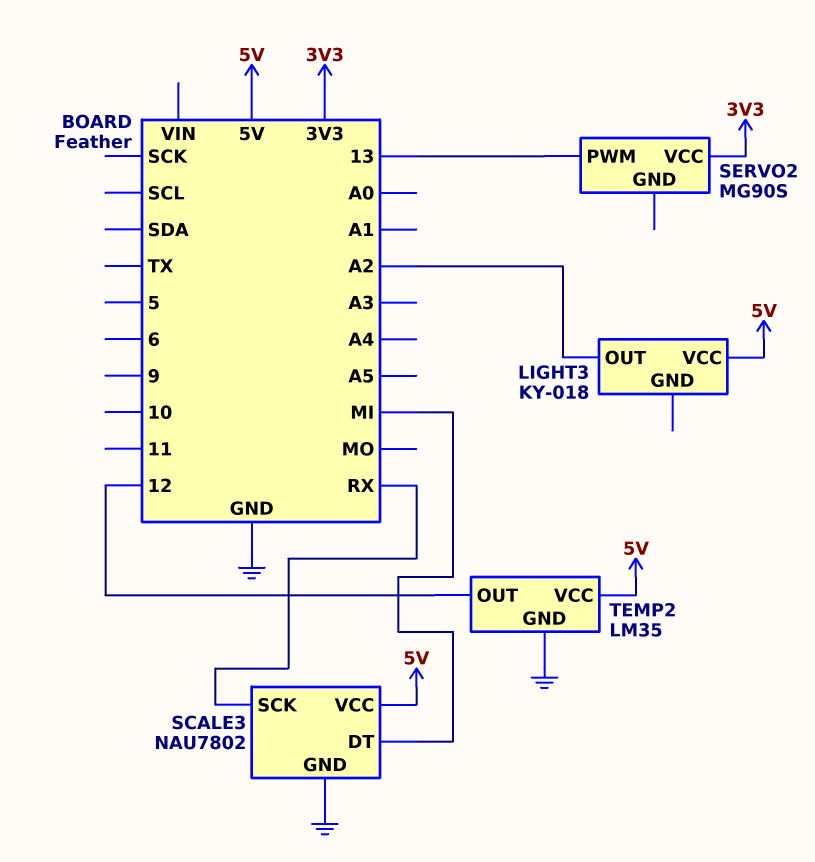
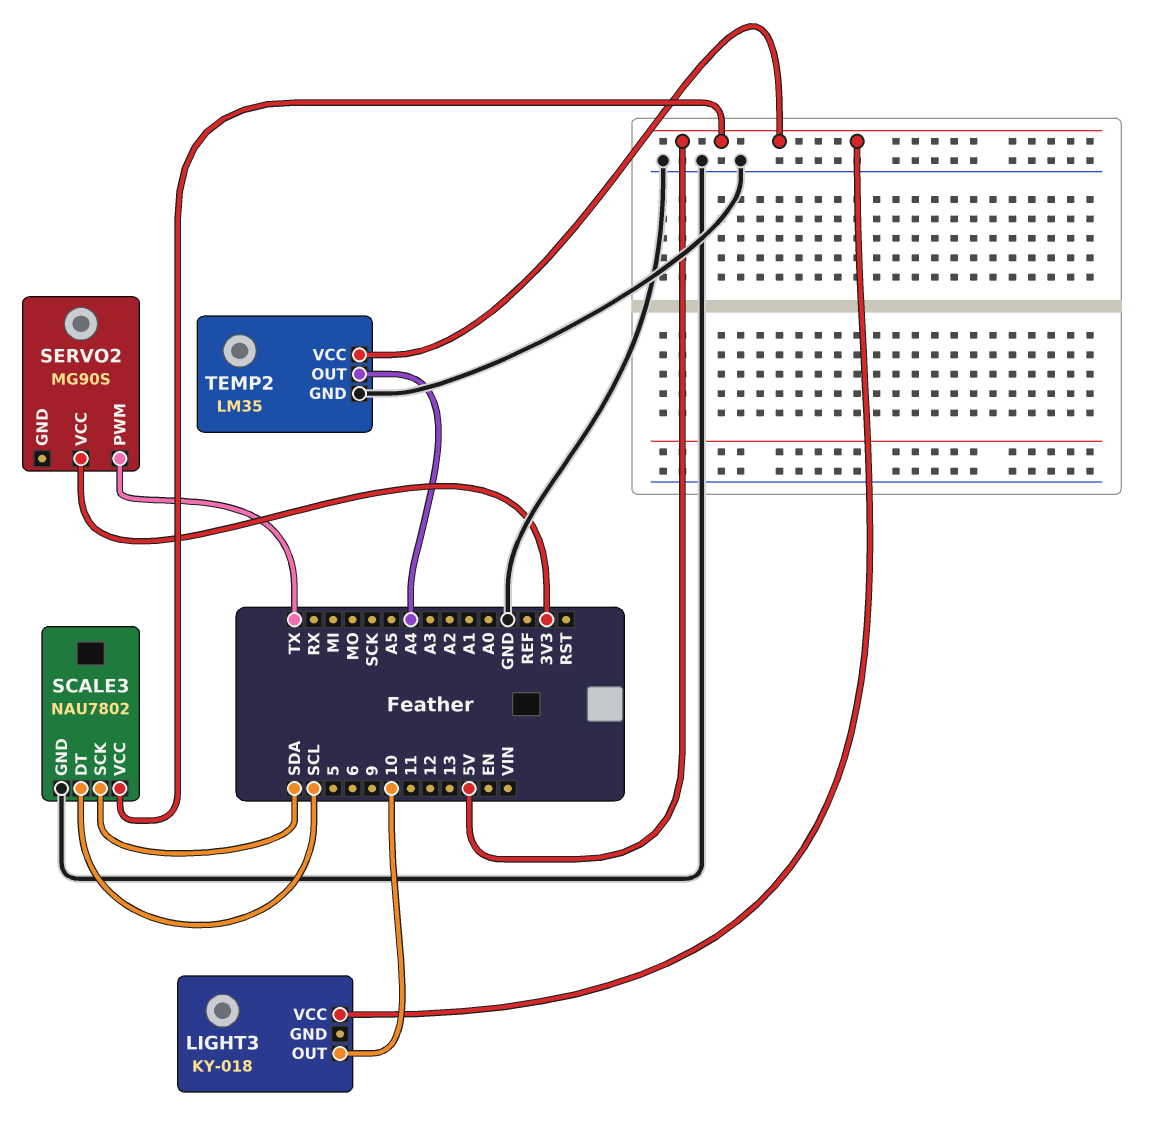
LIGHT3 pin OUT: A2 -> 10
SCALE3 pin DT: MI -> SCL
SCALE3 pin SCK: RX -> SDA
SERVO2 pin PWM: 13 -> TX
TEMP2 pin OUT: 12 -> A4

